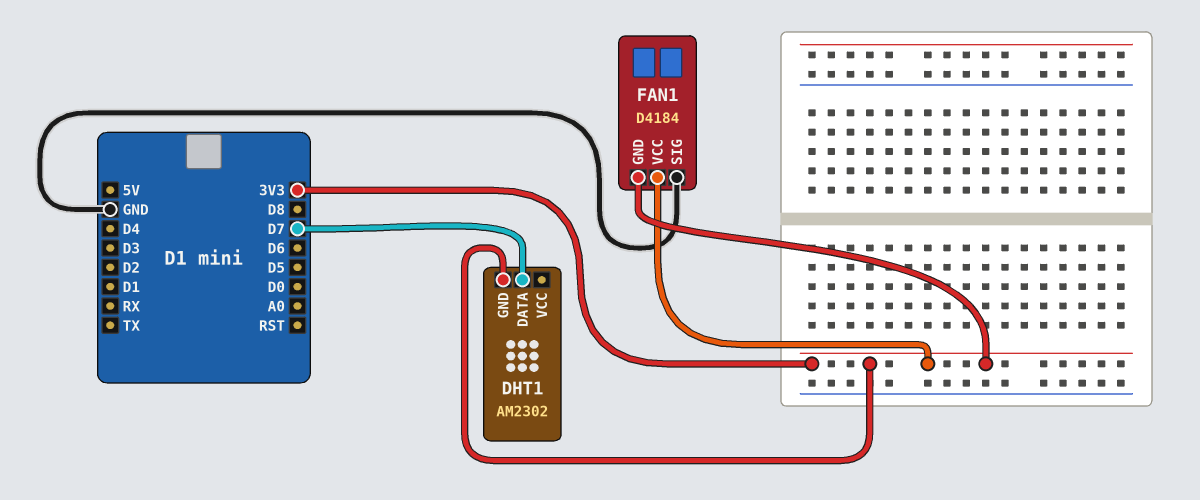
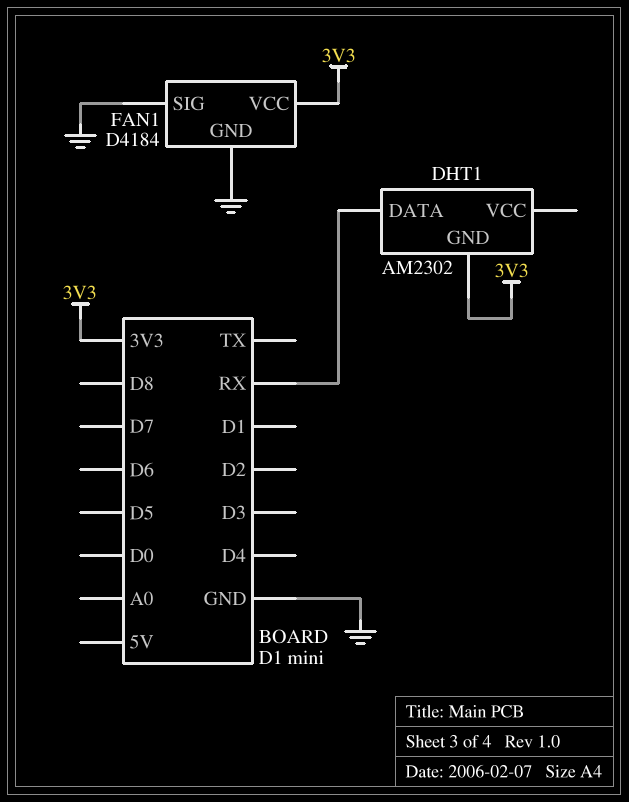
DHT1 pin DATA: D7 -> RX
FAN1 pin GND: 3V3 -> GND

